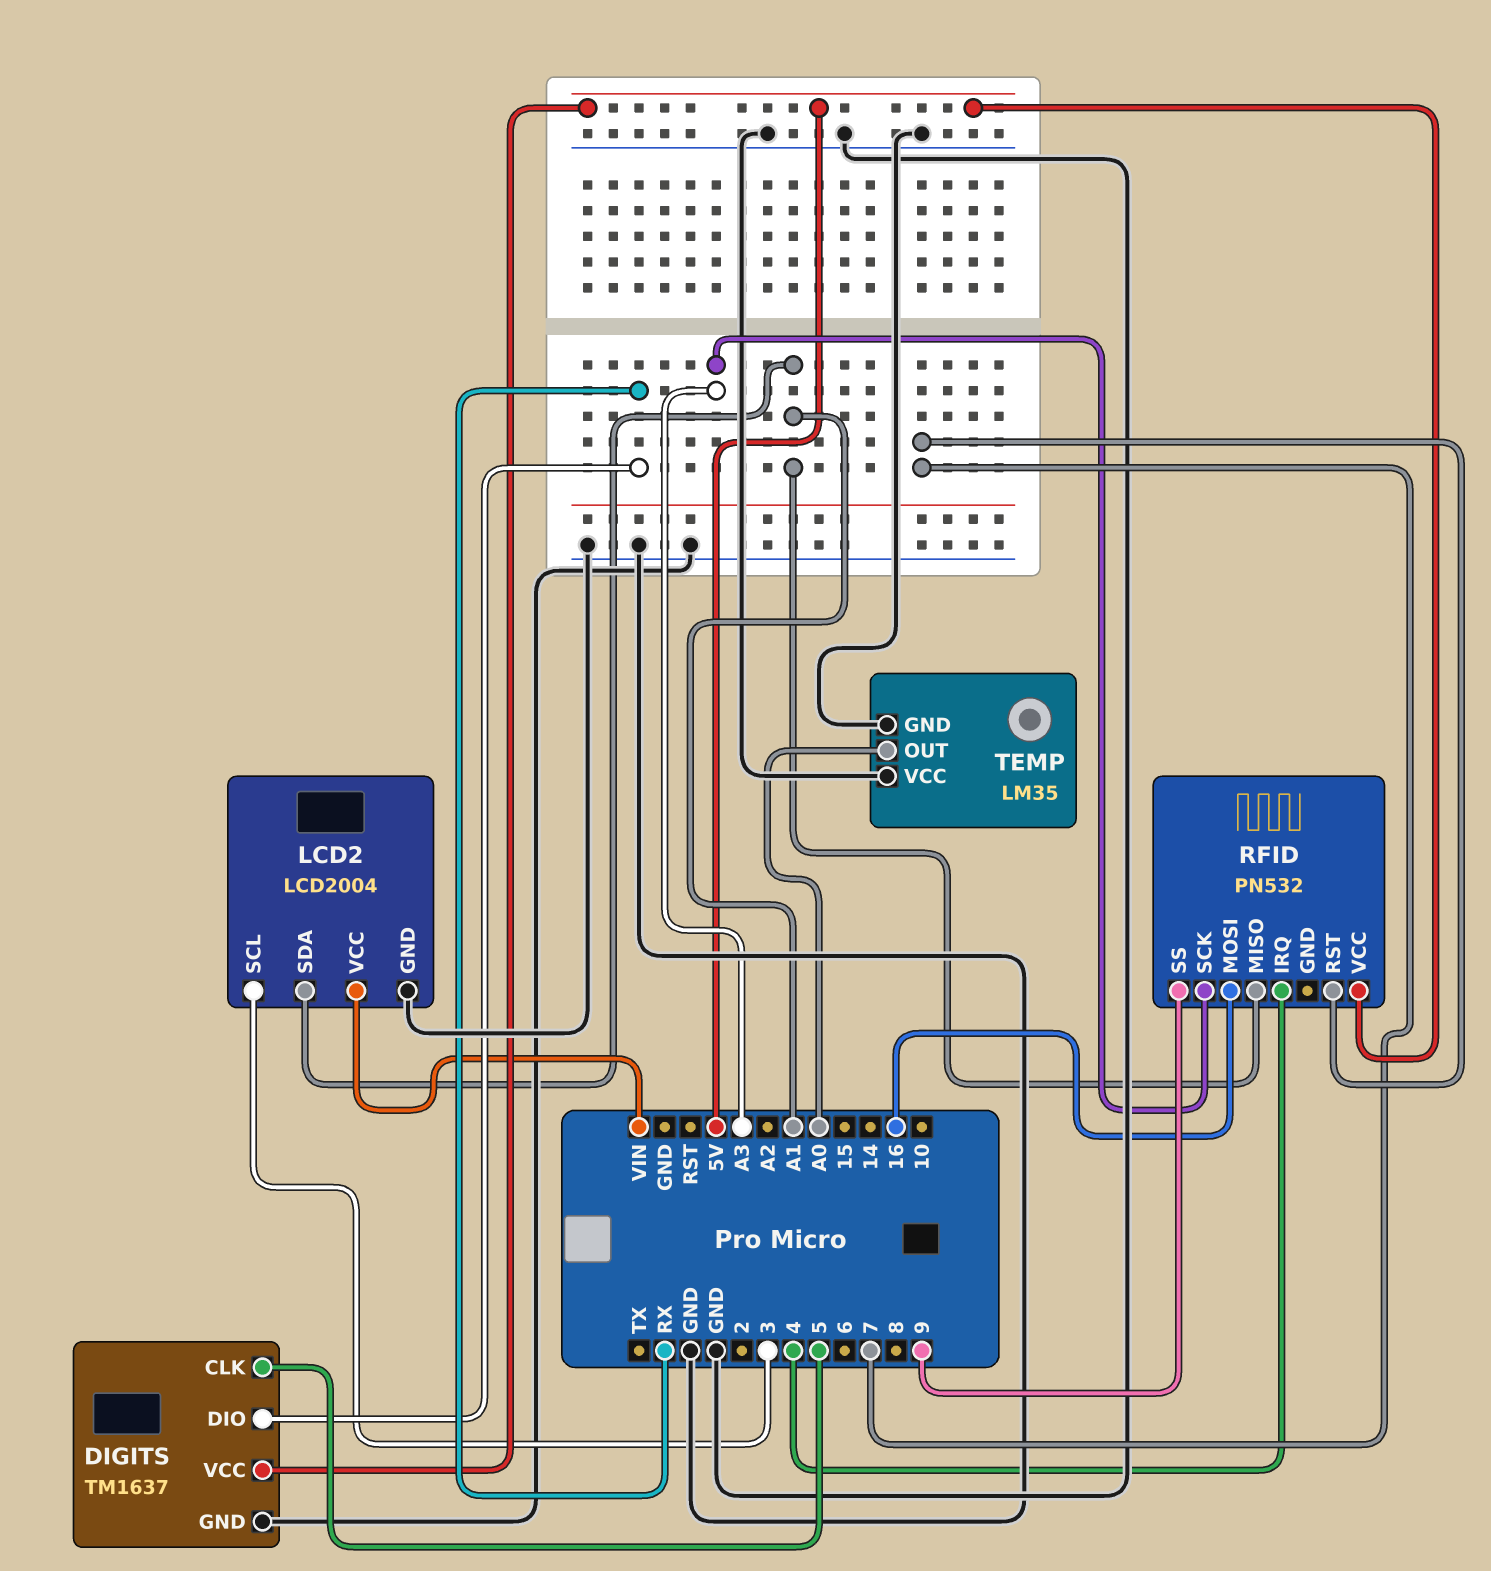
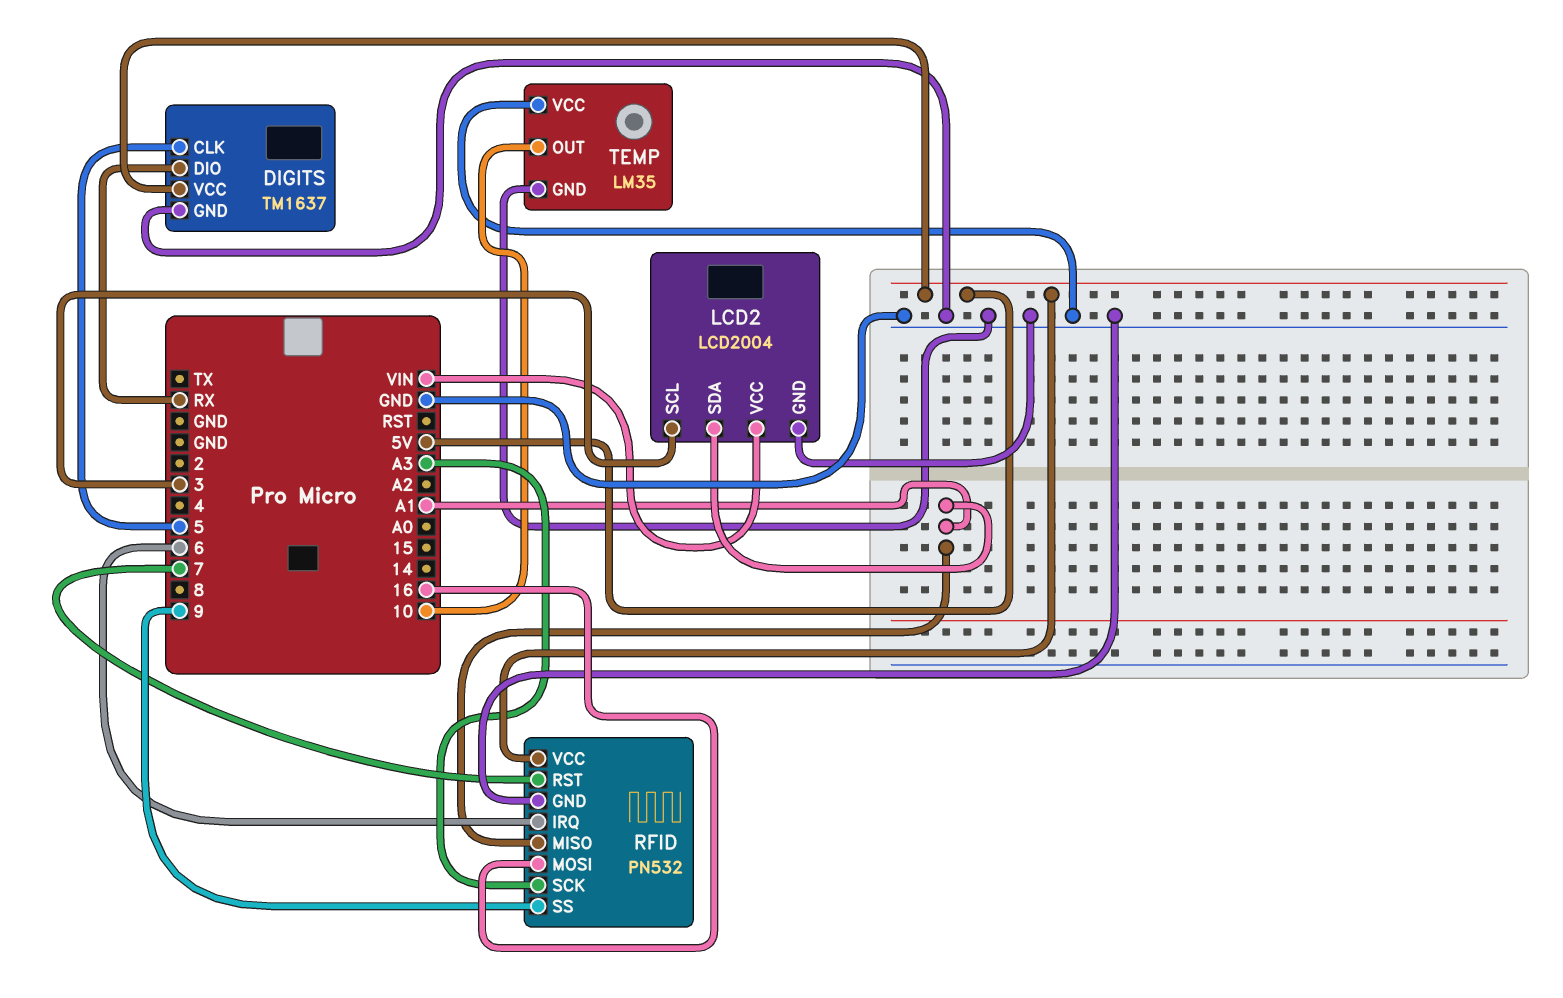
RFID pin GND: none -> GND
RFID pin IRQ: 4 -> 6
TEMP pin OUT: A0 -> 10

